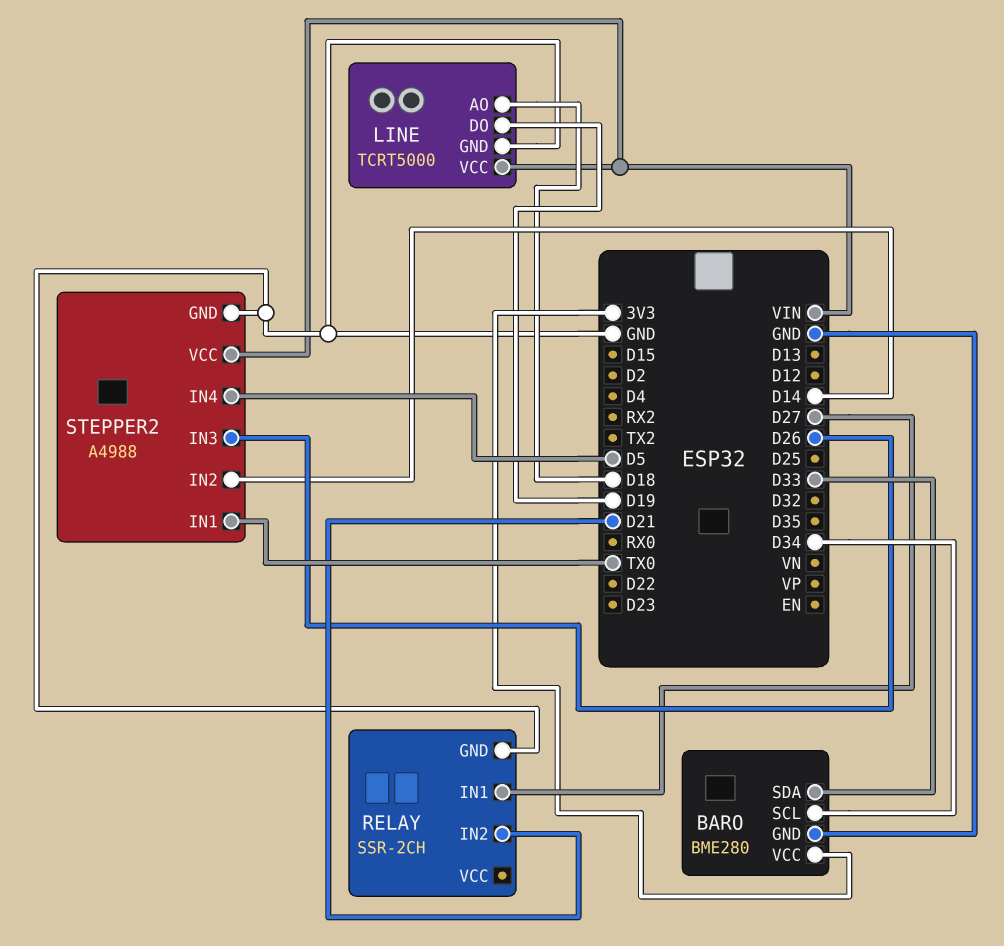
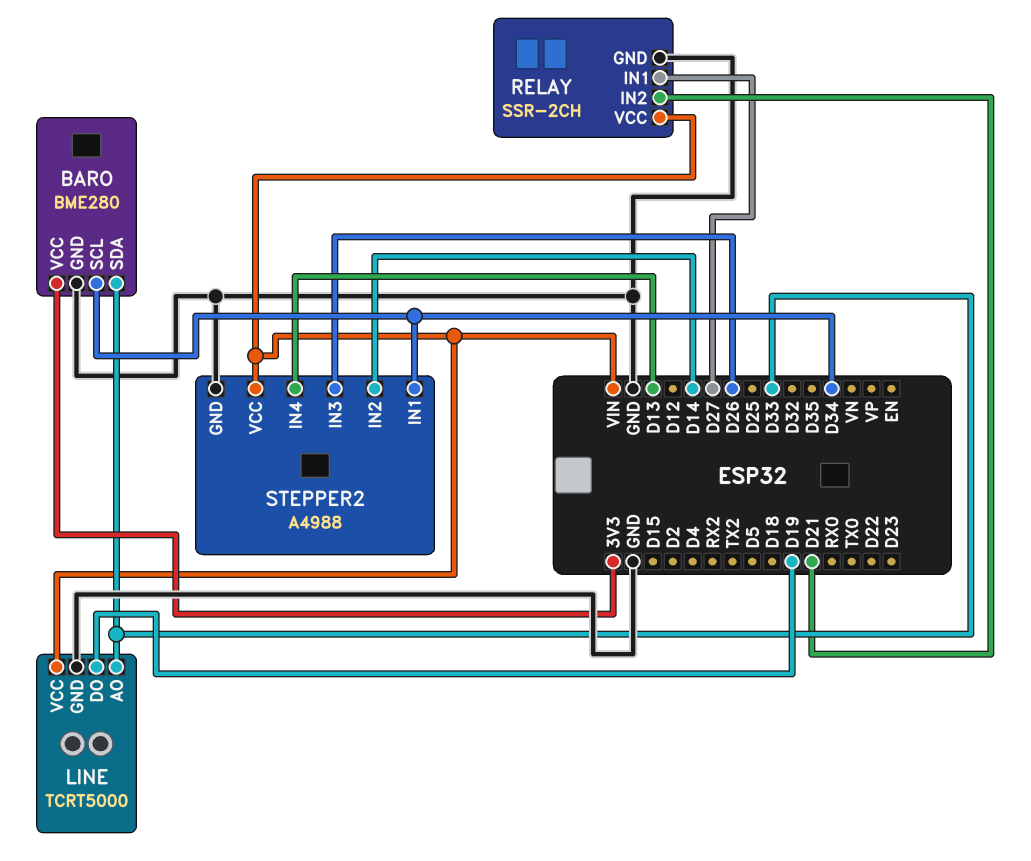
LINE pin AO: D18 -> D33
RELAY pin VCC: none -> VIN
STEPPER2 pin IN1: TX0 -> D34
STEPPER2 pin IN4: D5 -> D13

